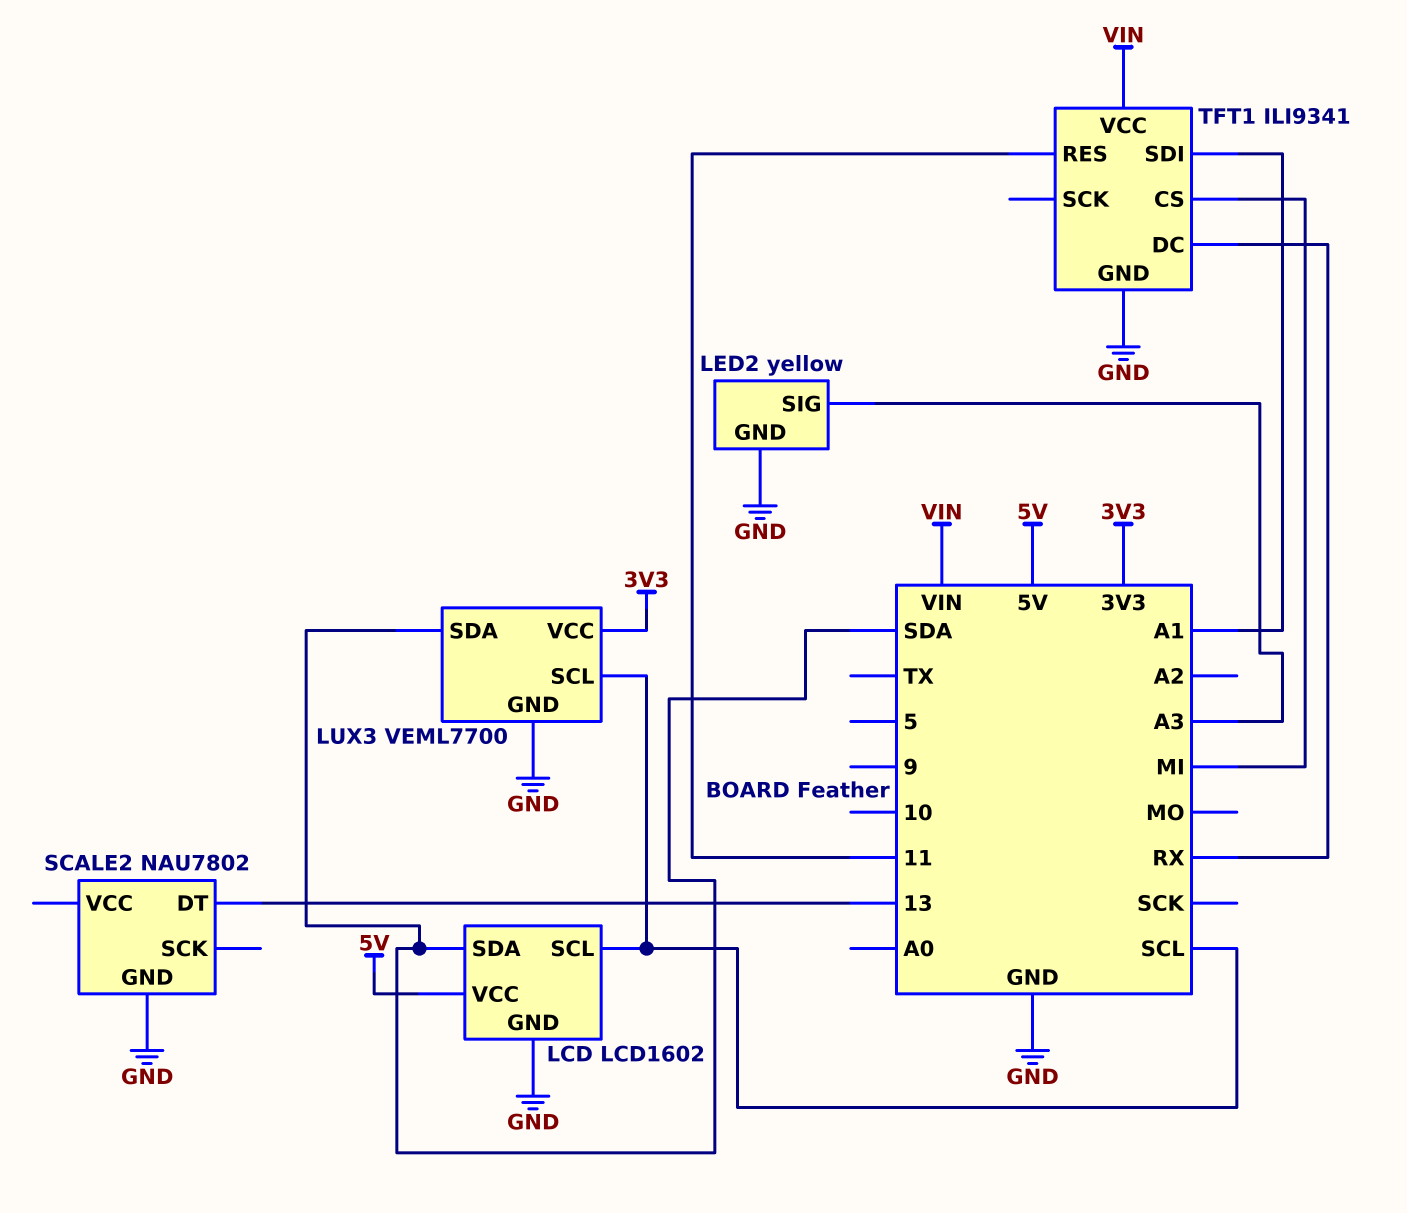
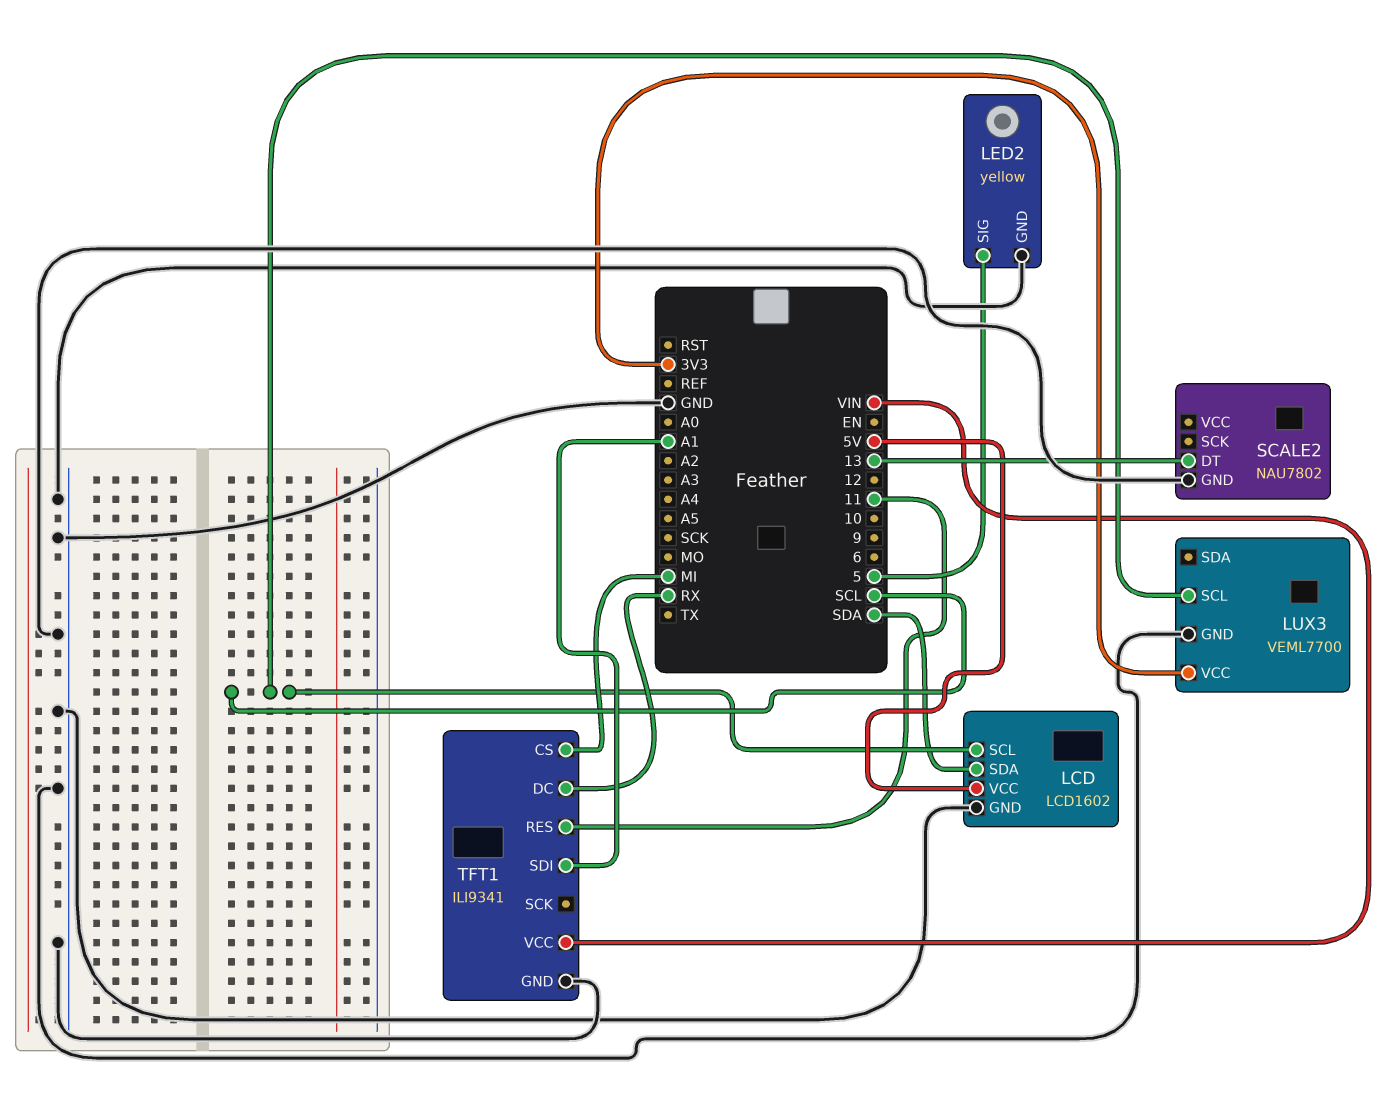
LED2 pin SIG: A3 -> 5
LUX3 pin SDA: SDA -> none

